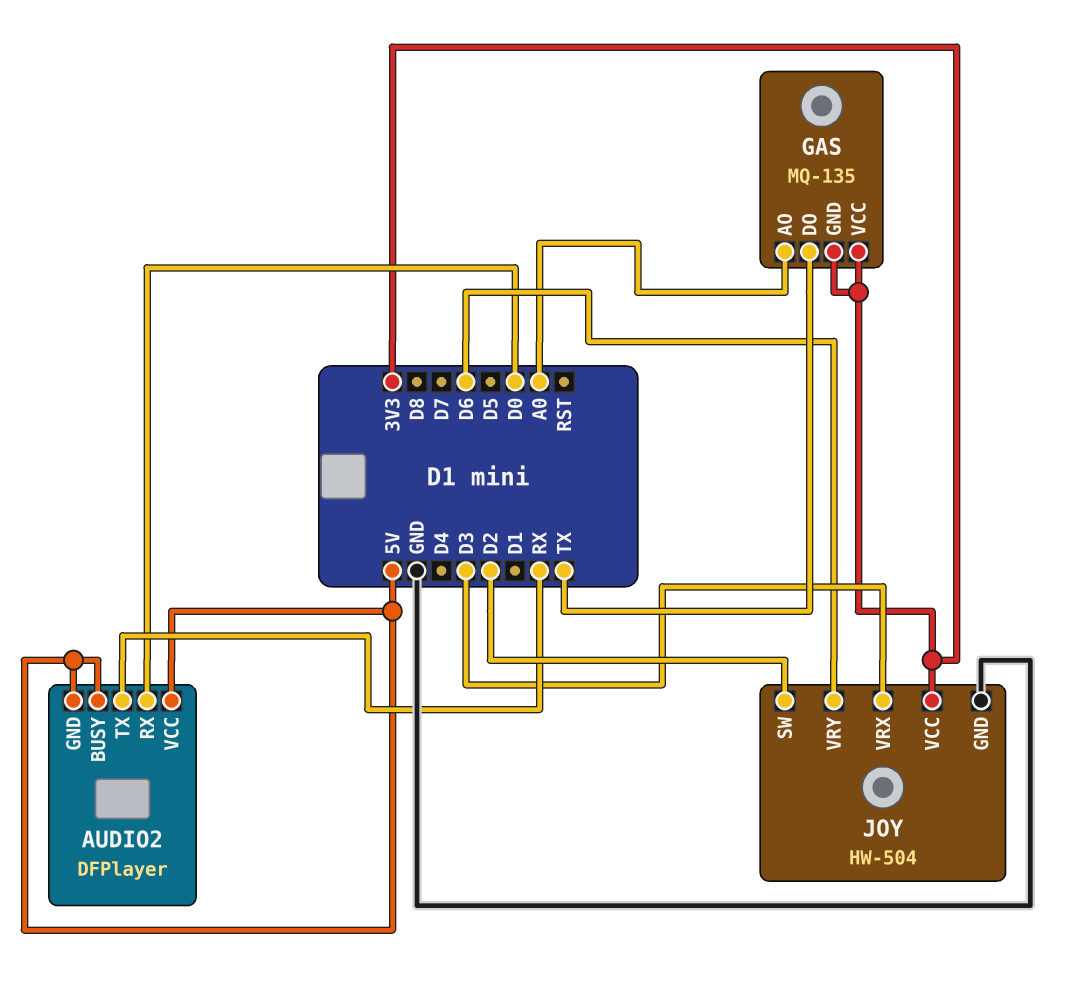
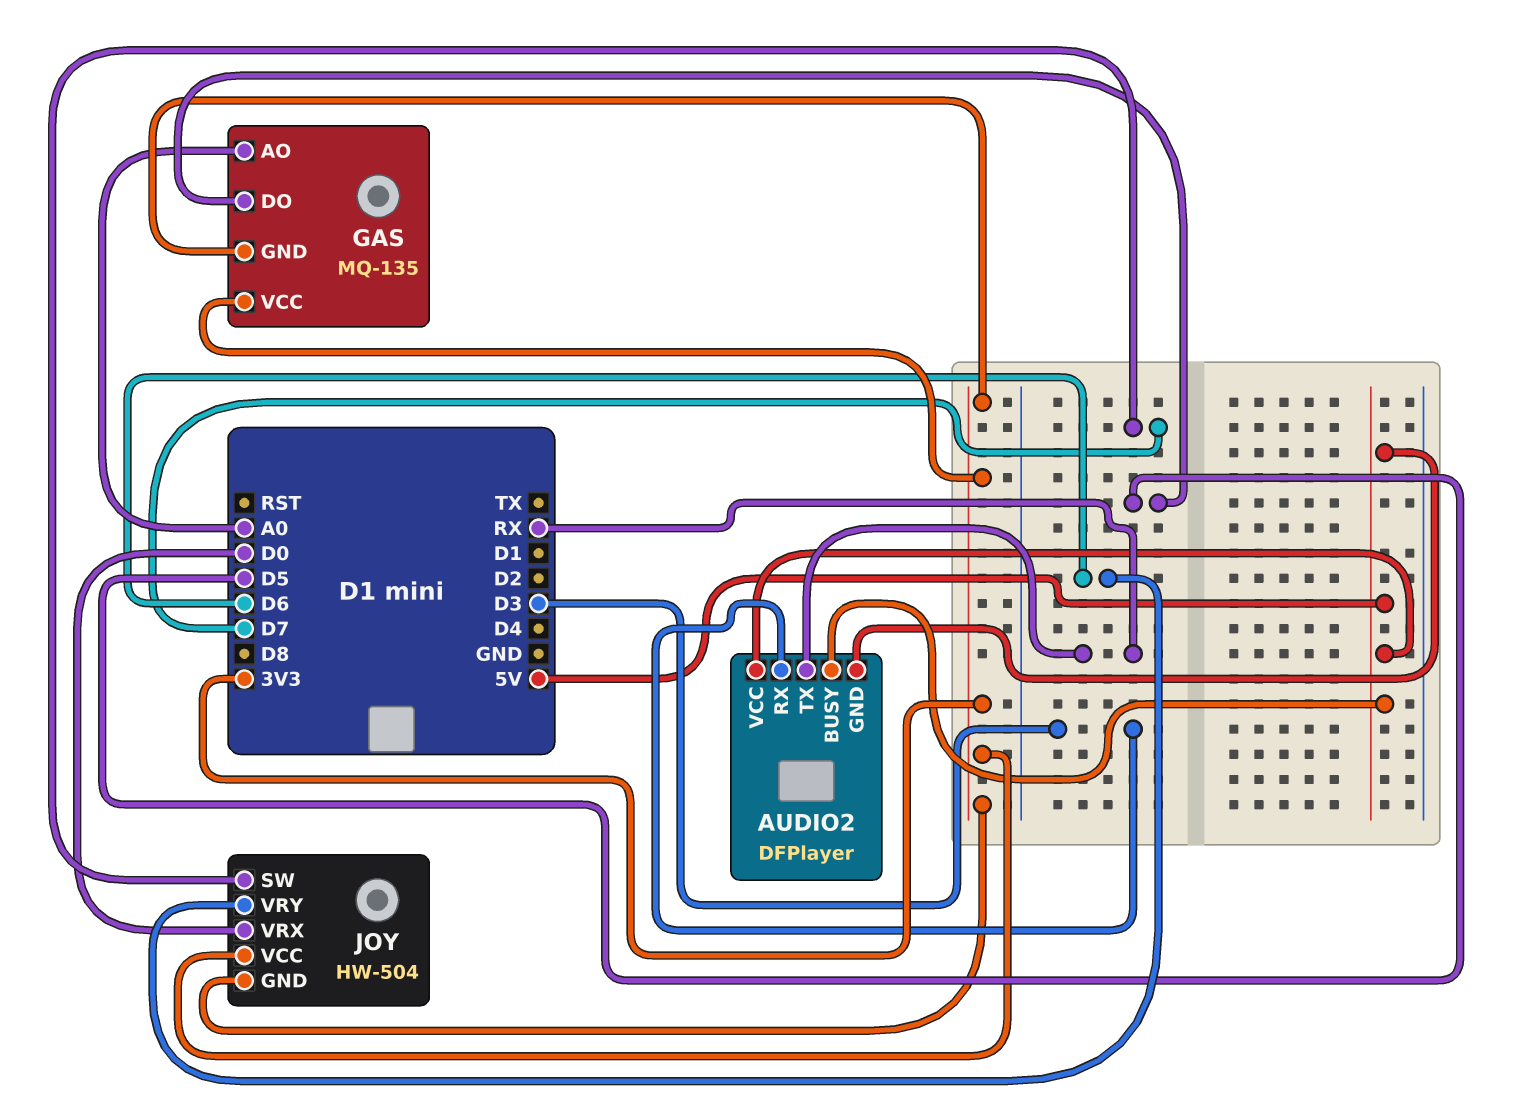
AUDIO2 pin RX: D0 -> D3
GAS pin DO: TX -> D5
JOY pin GND: GND -> 3V3
JOY pin SW: D2 -> D7
JOY pin VRX: D3 -> D0

